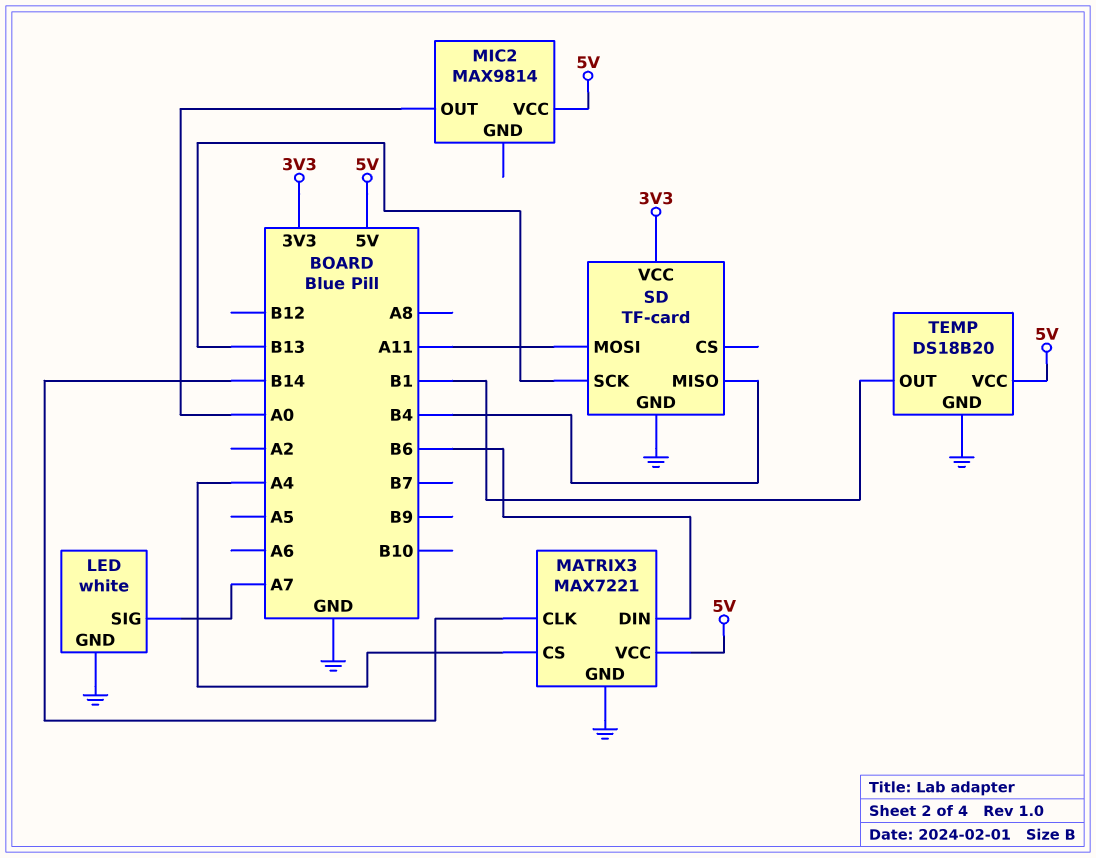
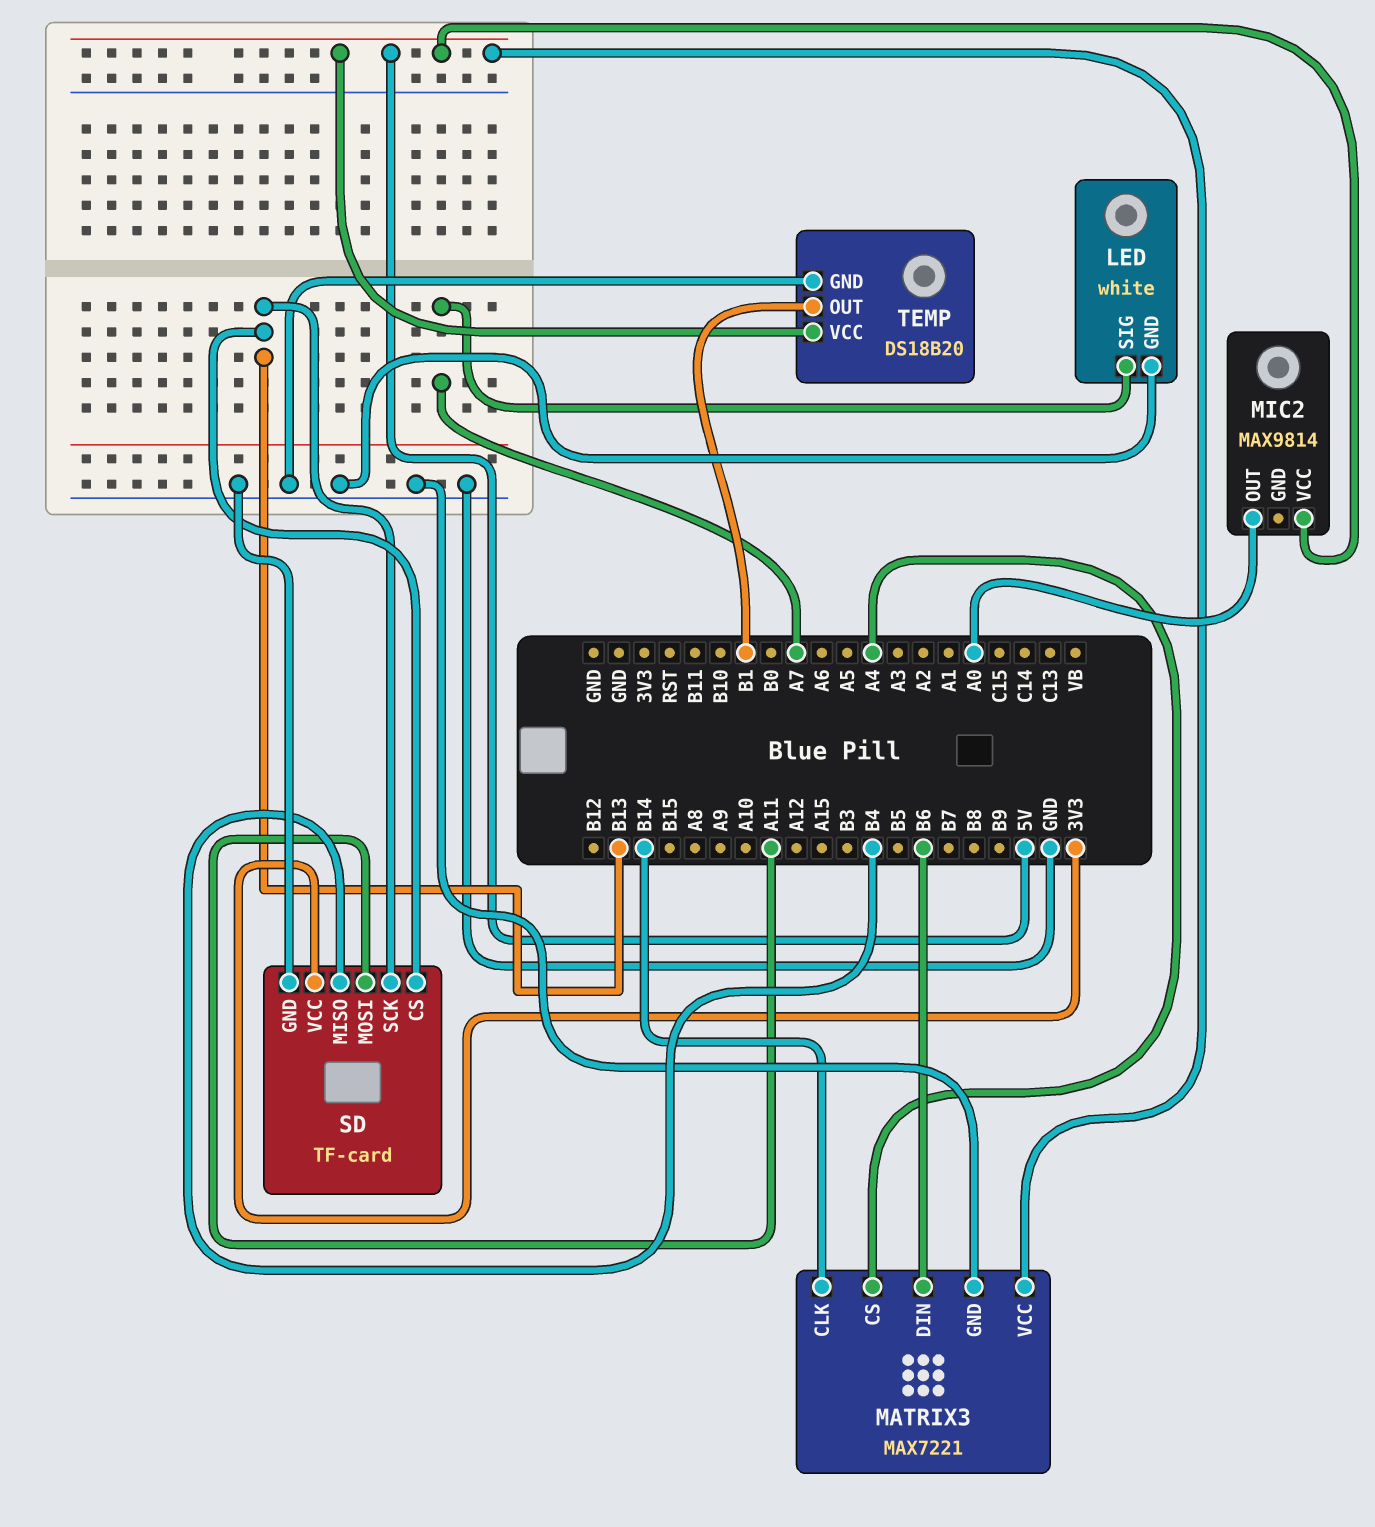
SD pin CS: none -> B13

